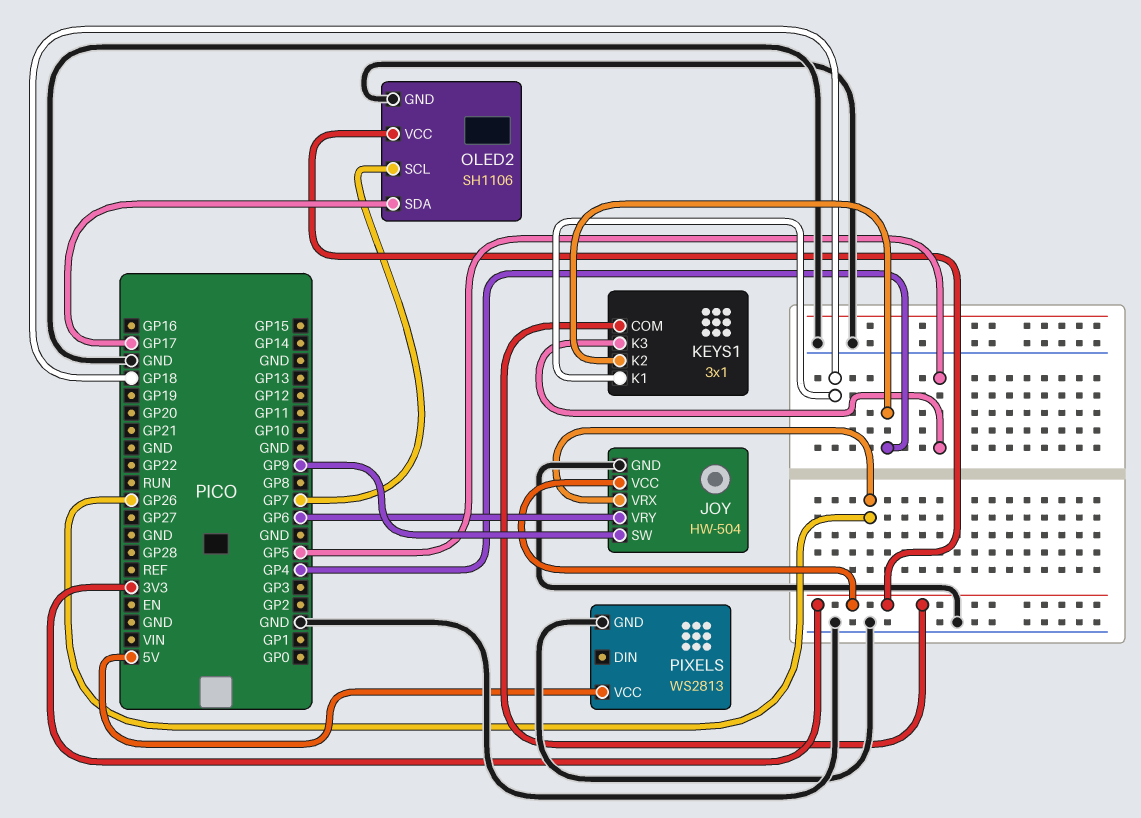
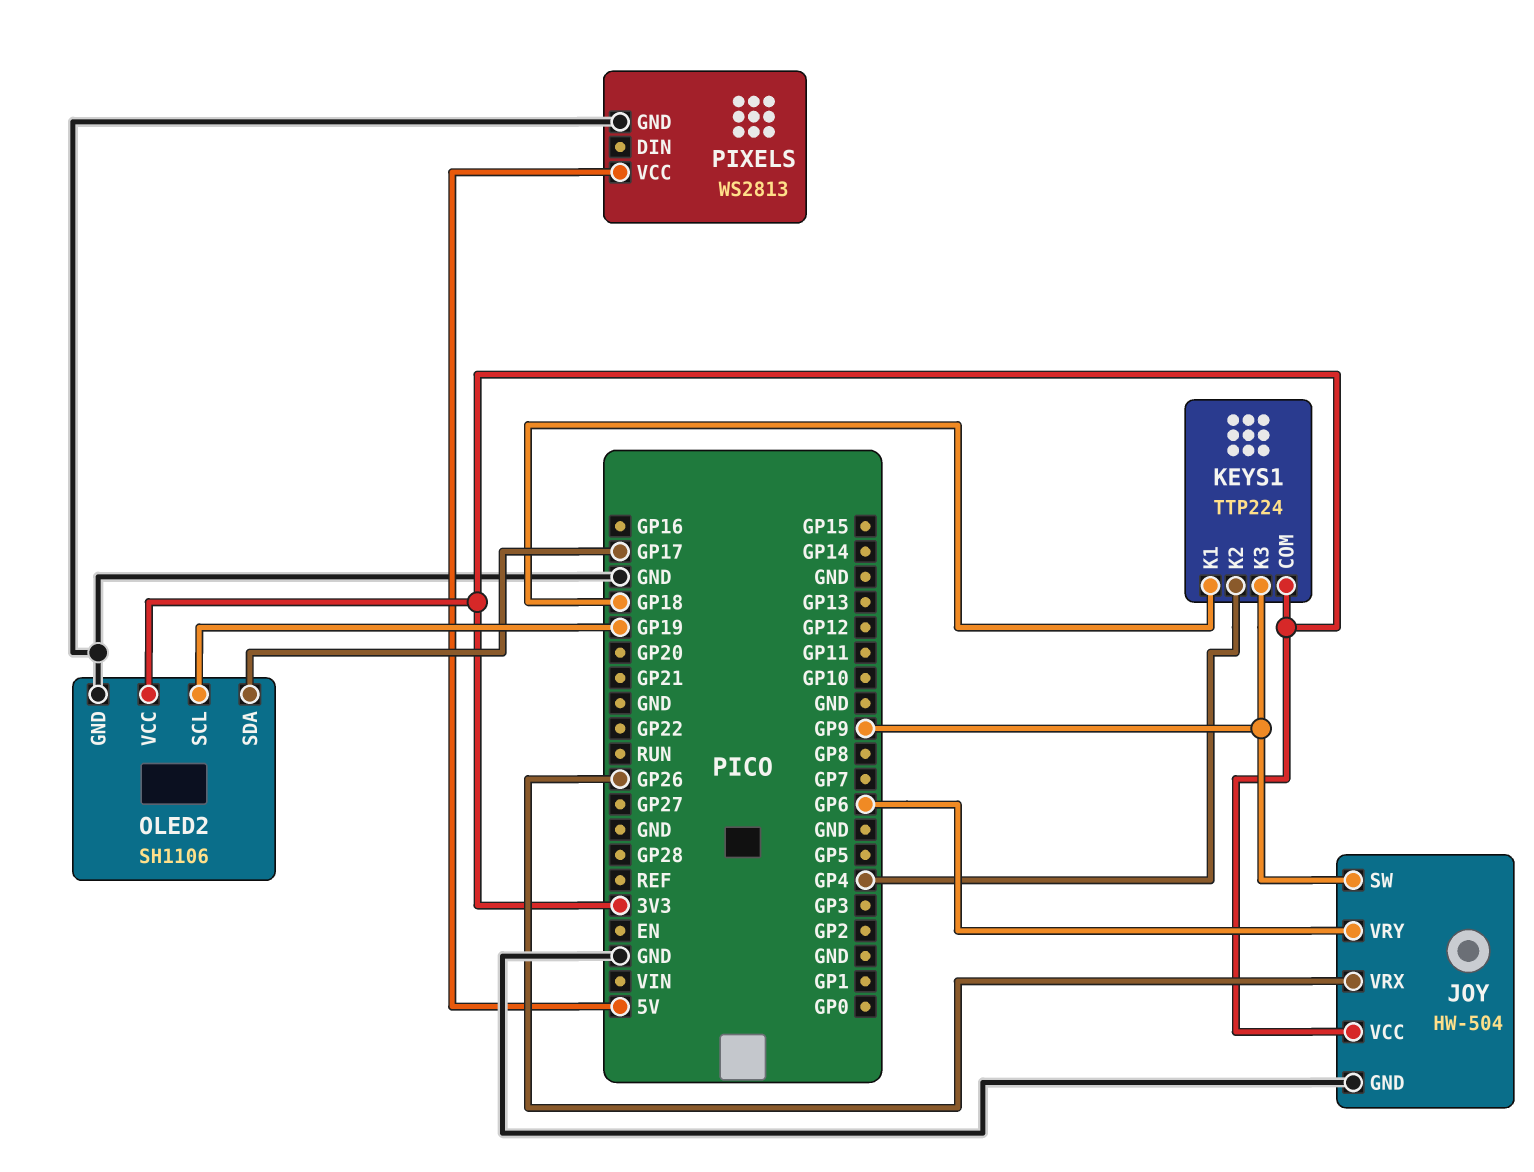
KEYS1: 3x1 -> TTP224
KEYS1 pin K3: GP5 -> GP9
OLED2 pin SCL: GP7 -> GP19

